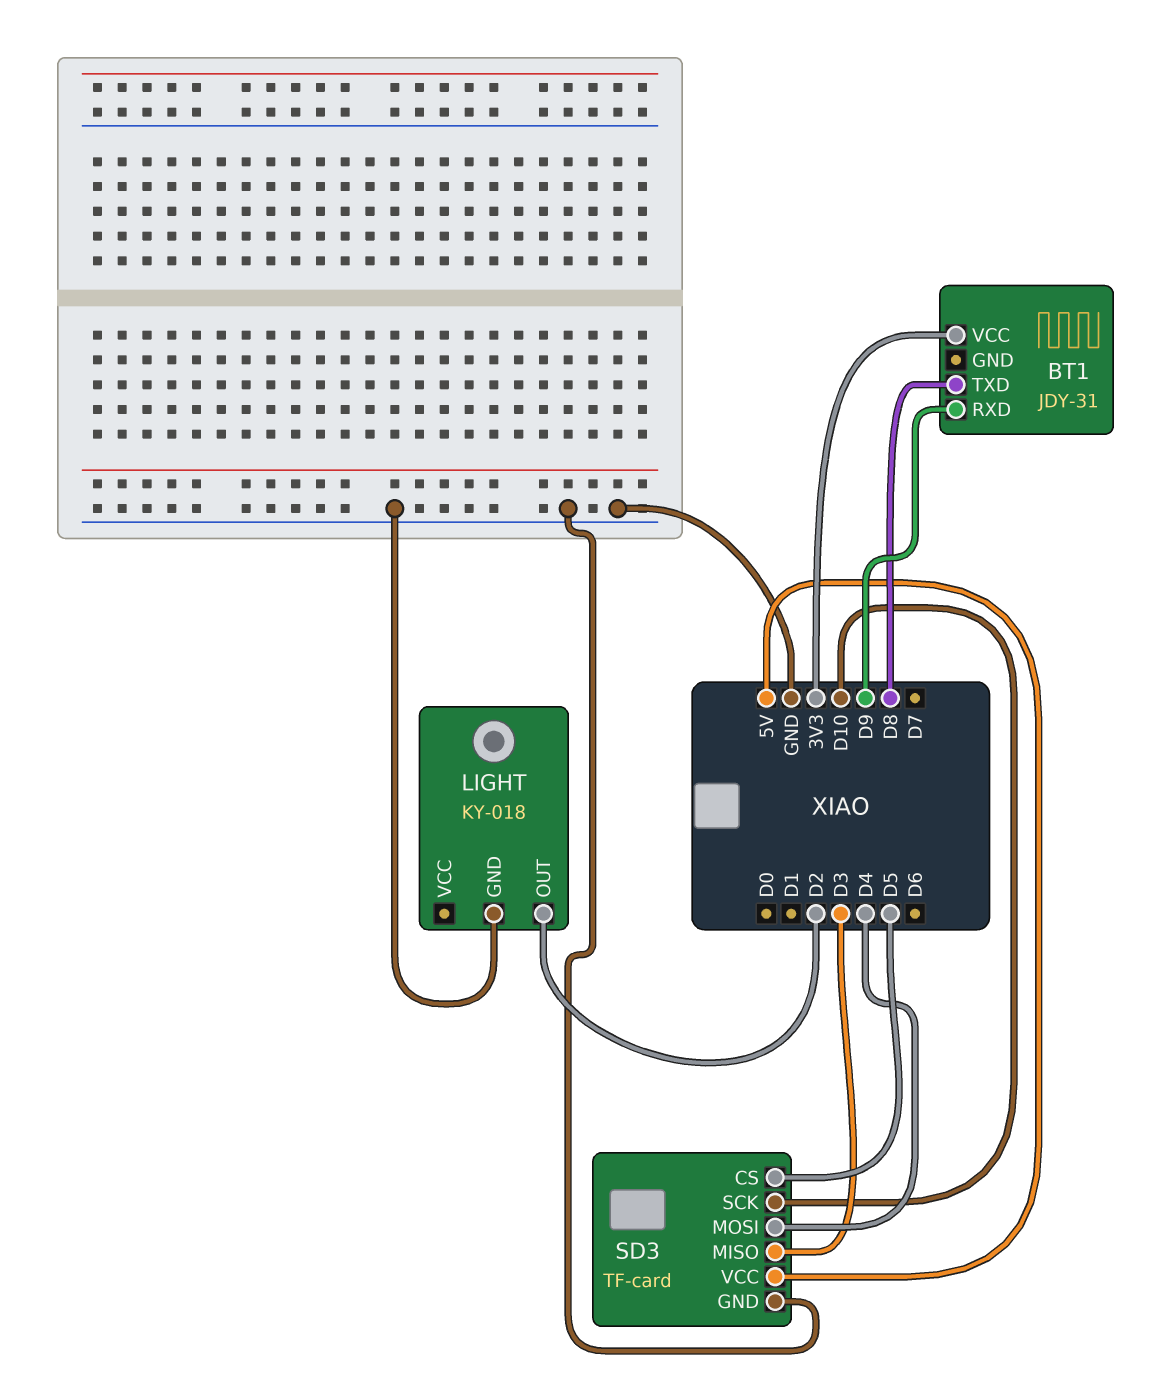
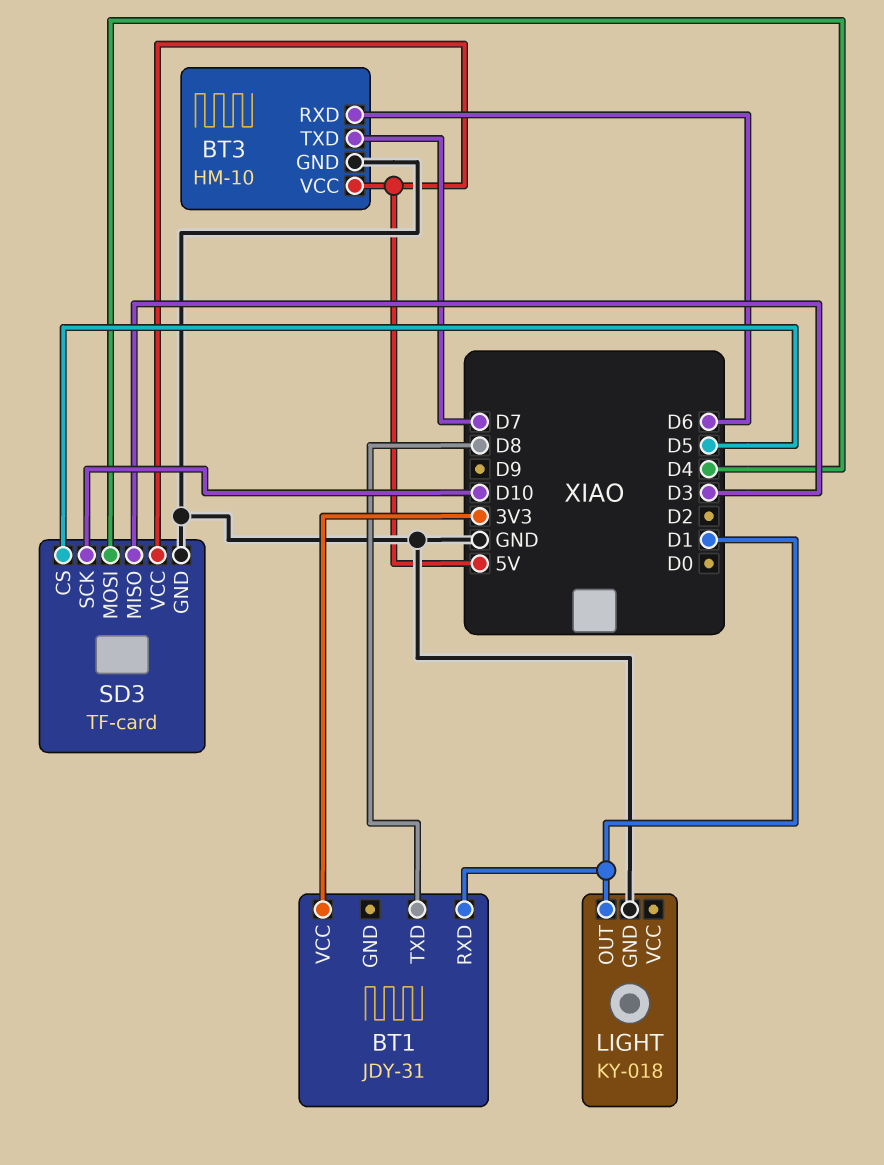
BT1 pin RXD: D9 -> D1
BT3: none -> HM-10
BT3 pin GND: none -> GND
BT3 pin RXD: none -> D6
BT3 pin TXD: none -> D7
BT3 pin VCC: none -> 5V
LIGHT pin OUT: D2 -> D1

